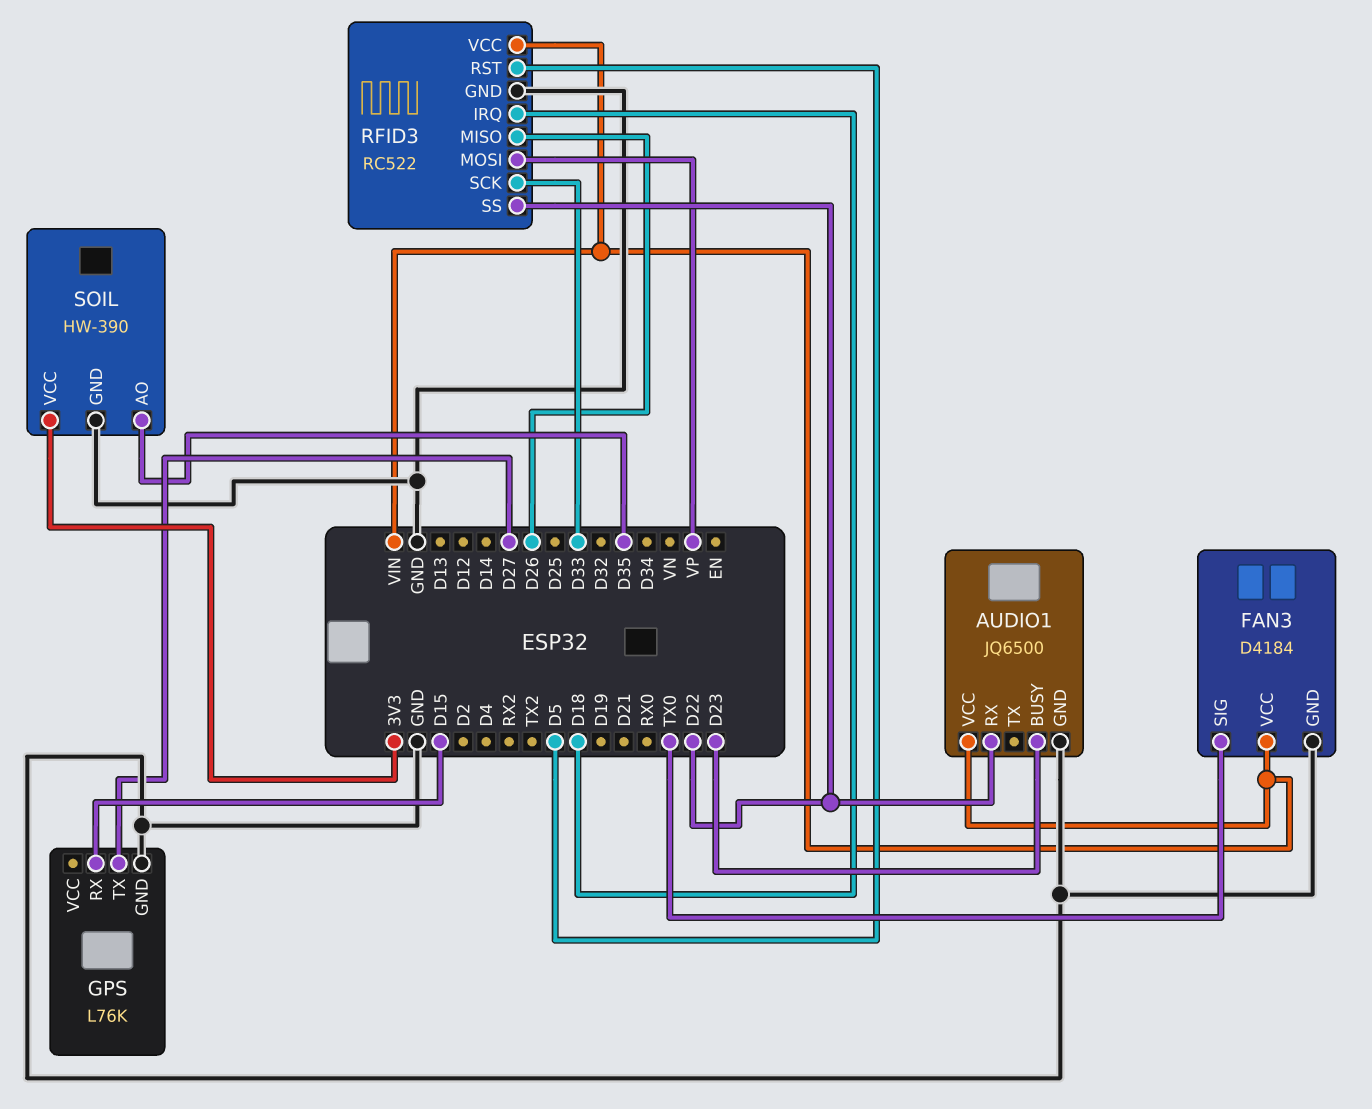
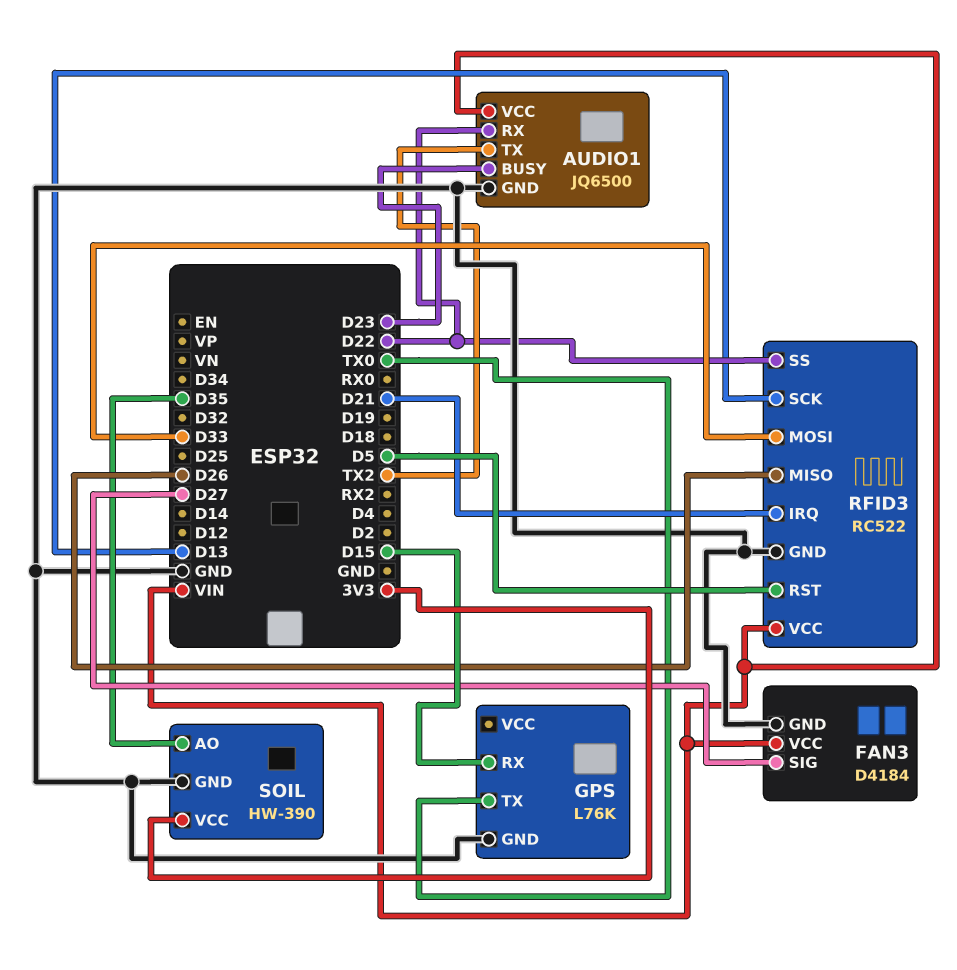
AUDIO1 pin TX: none -> TX2
FAN3 pin SIG: TX0 -> D27
GPS pin TX: D27 -> TX0
RFID3 pin IRQ: D18 -> D21
RFID3 pin MOSI: VP -> D33
RFID3 pin SCK: D33 -> D13

